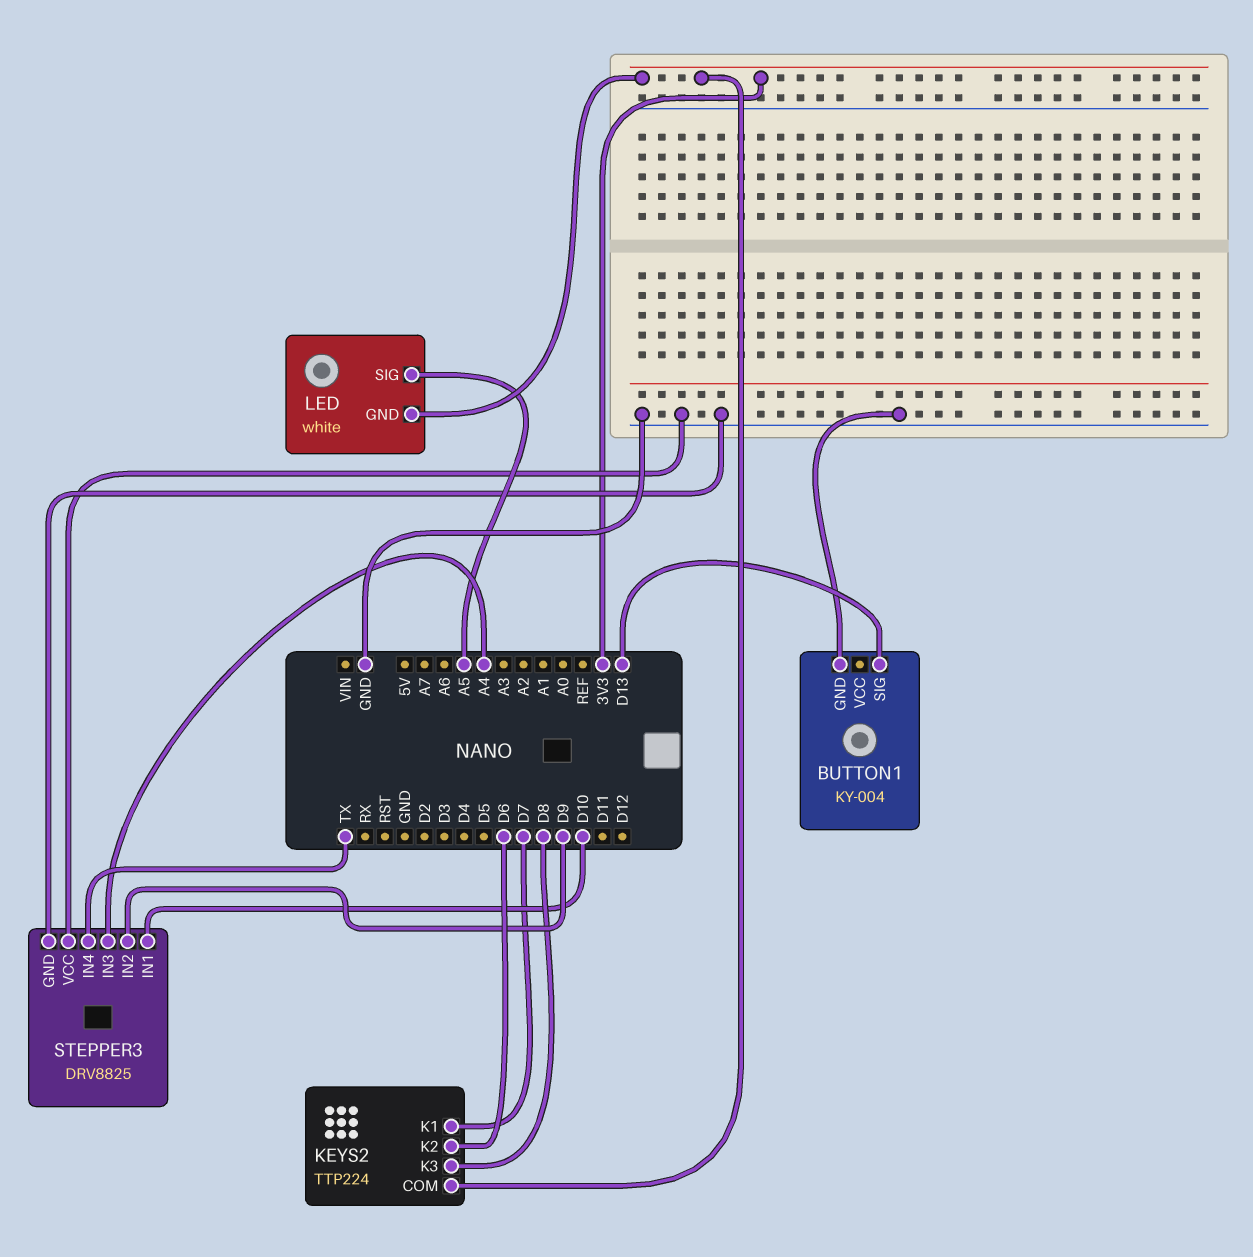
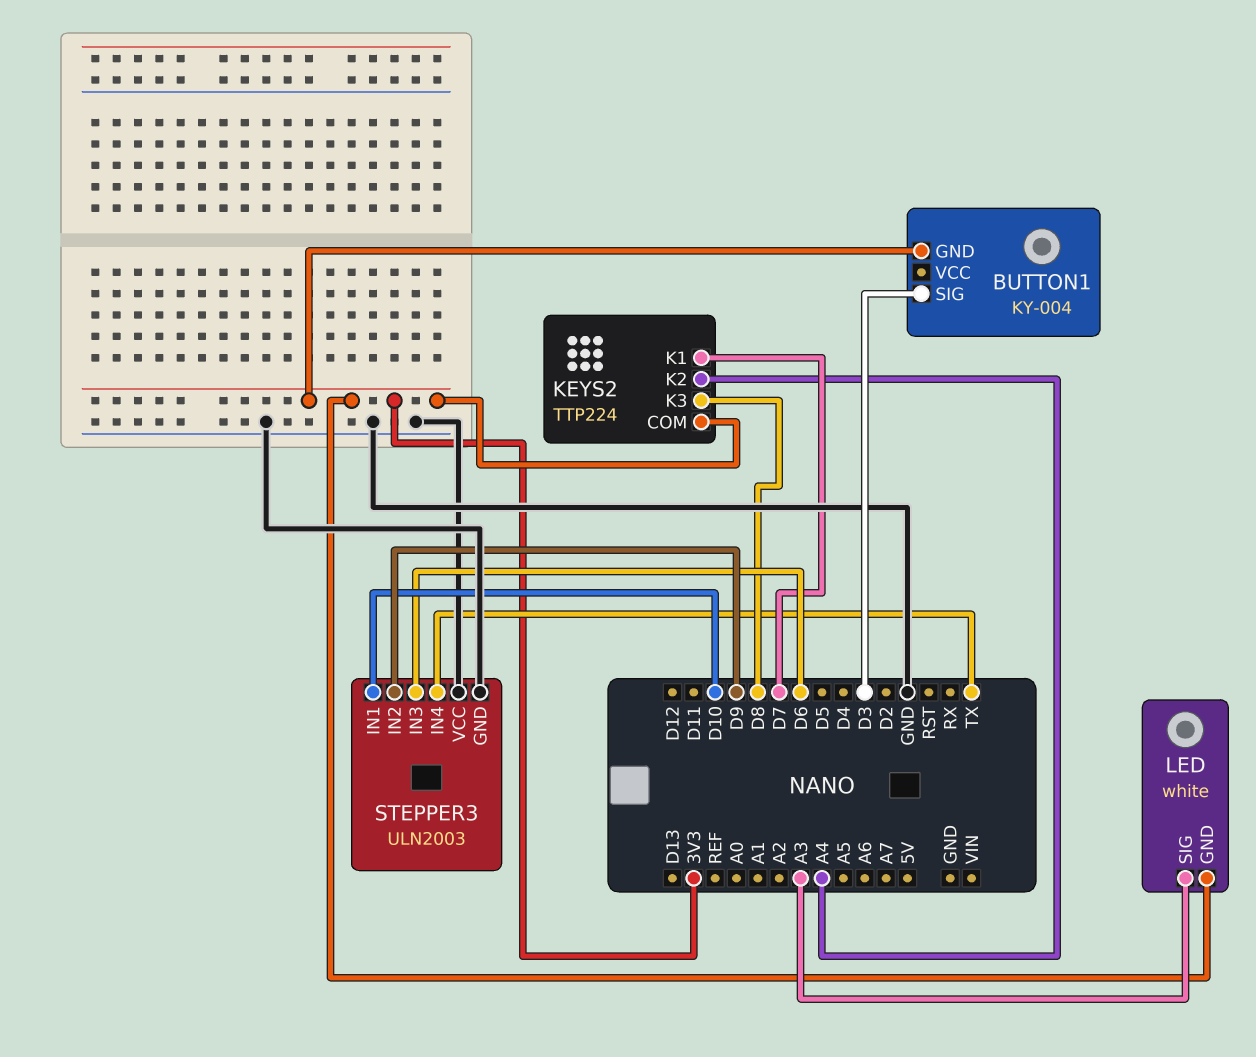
BUTTON1 pin GND: GND -> 3V3
BUTTON1 pin SIG: D13 -> D3
KEYS2 pin K2: D6 -> A4
LED pin SIG: A5 -> A3
STEPPER3: DRV8825 -> ULN2003
STEPPER3 pin IN3: A4 -> D6

